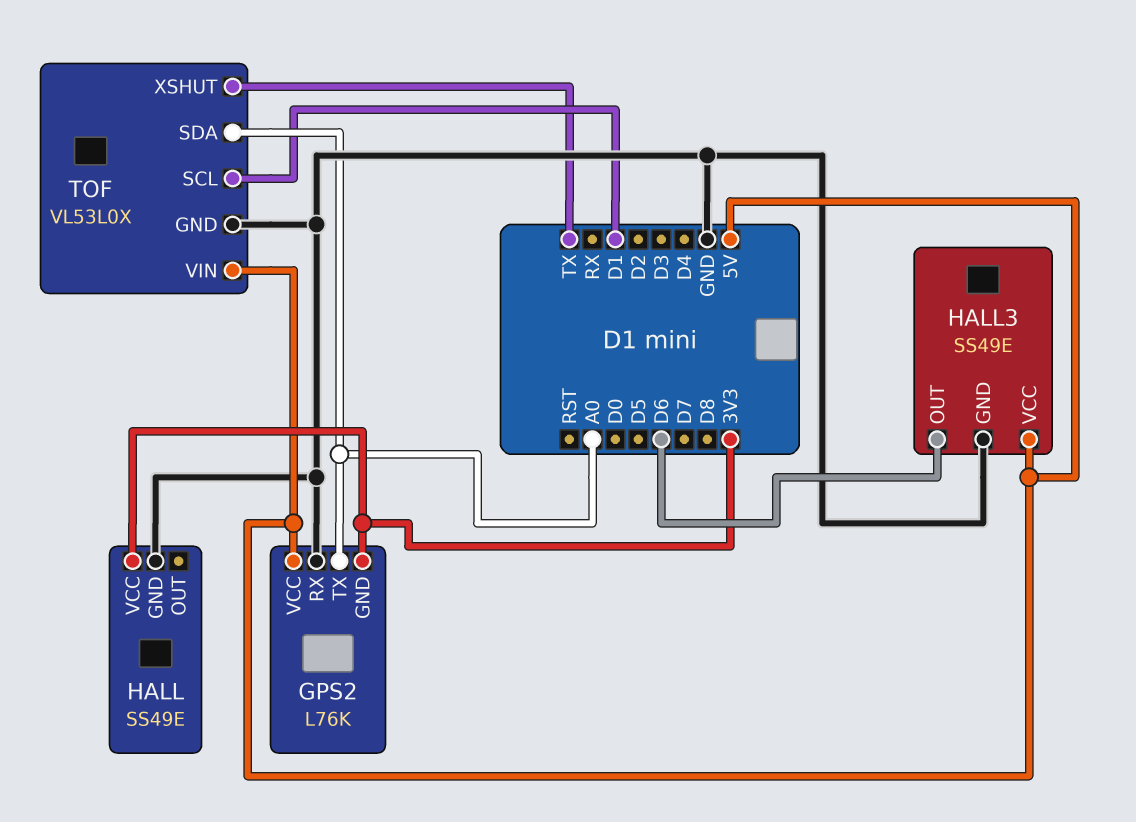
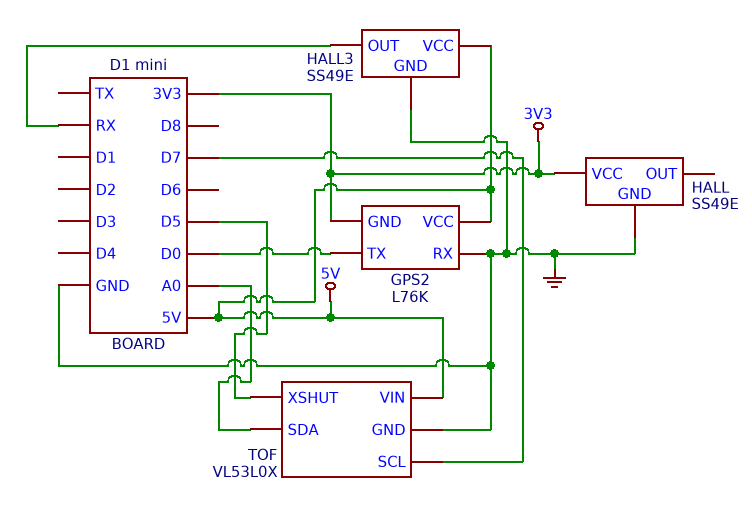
GPS2 pin TX: A0 -> D0
HALL3 pin OUT: D6 -> RX
TOF pin SCL: D1 -> D7
TOF pin XSHUT: TX -> D5

